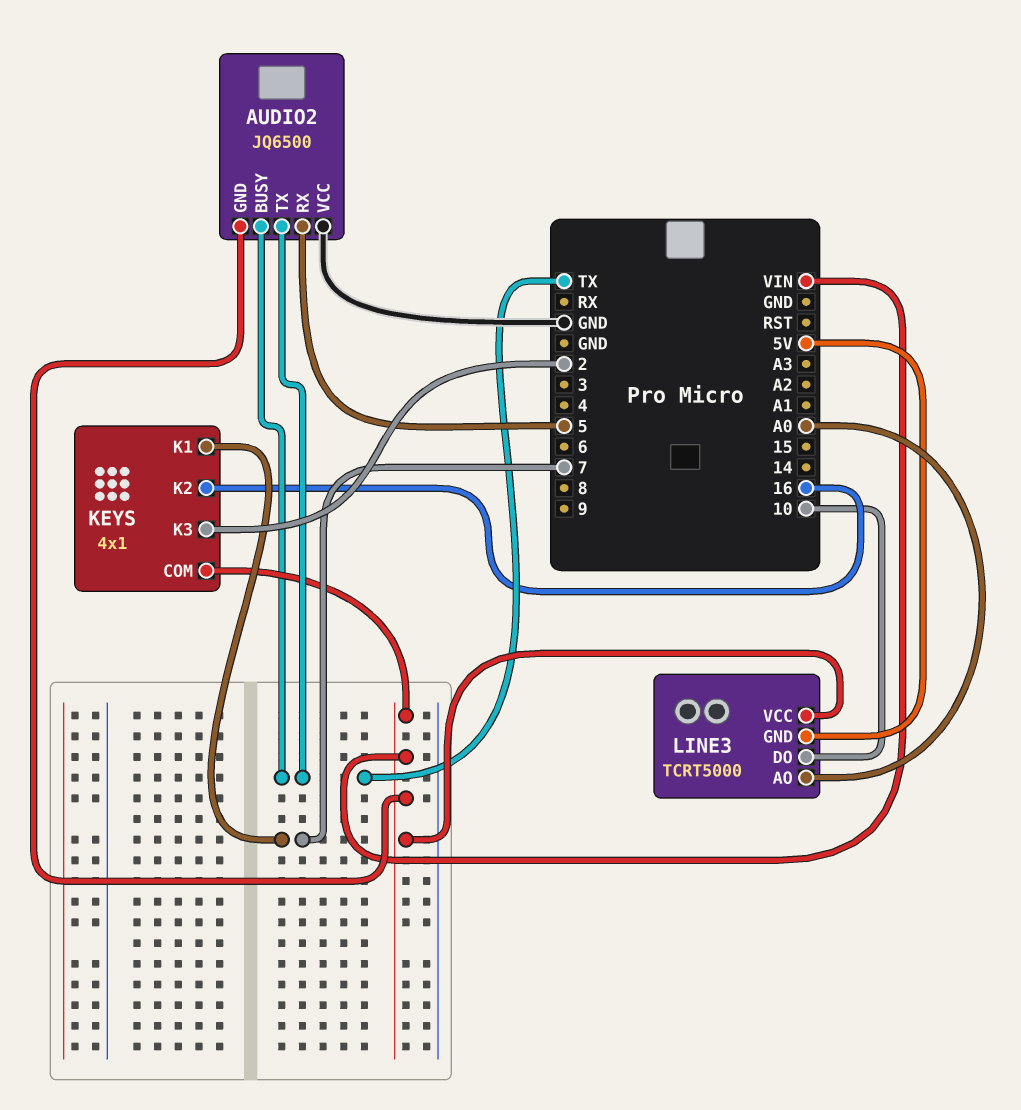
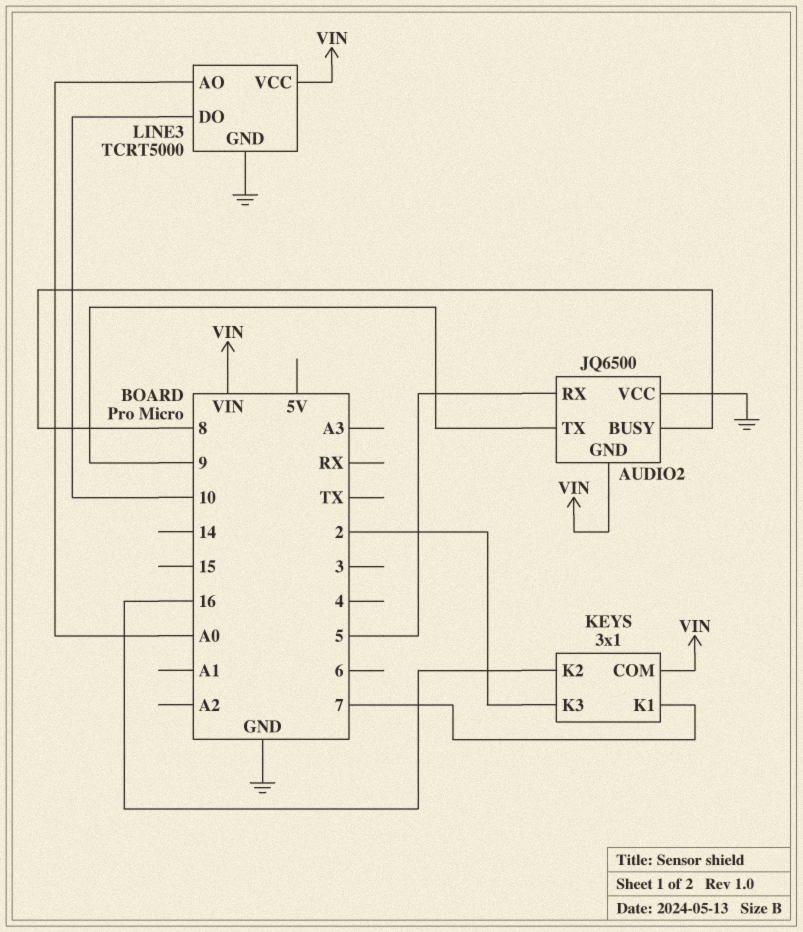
AUDIO2 pin BUSY: TX -> 8
AUDIO2 pin TX: TX -> 9
KEYS: 4x1 -> 3x1
LINE3 pin GND: 5V -> GND

